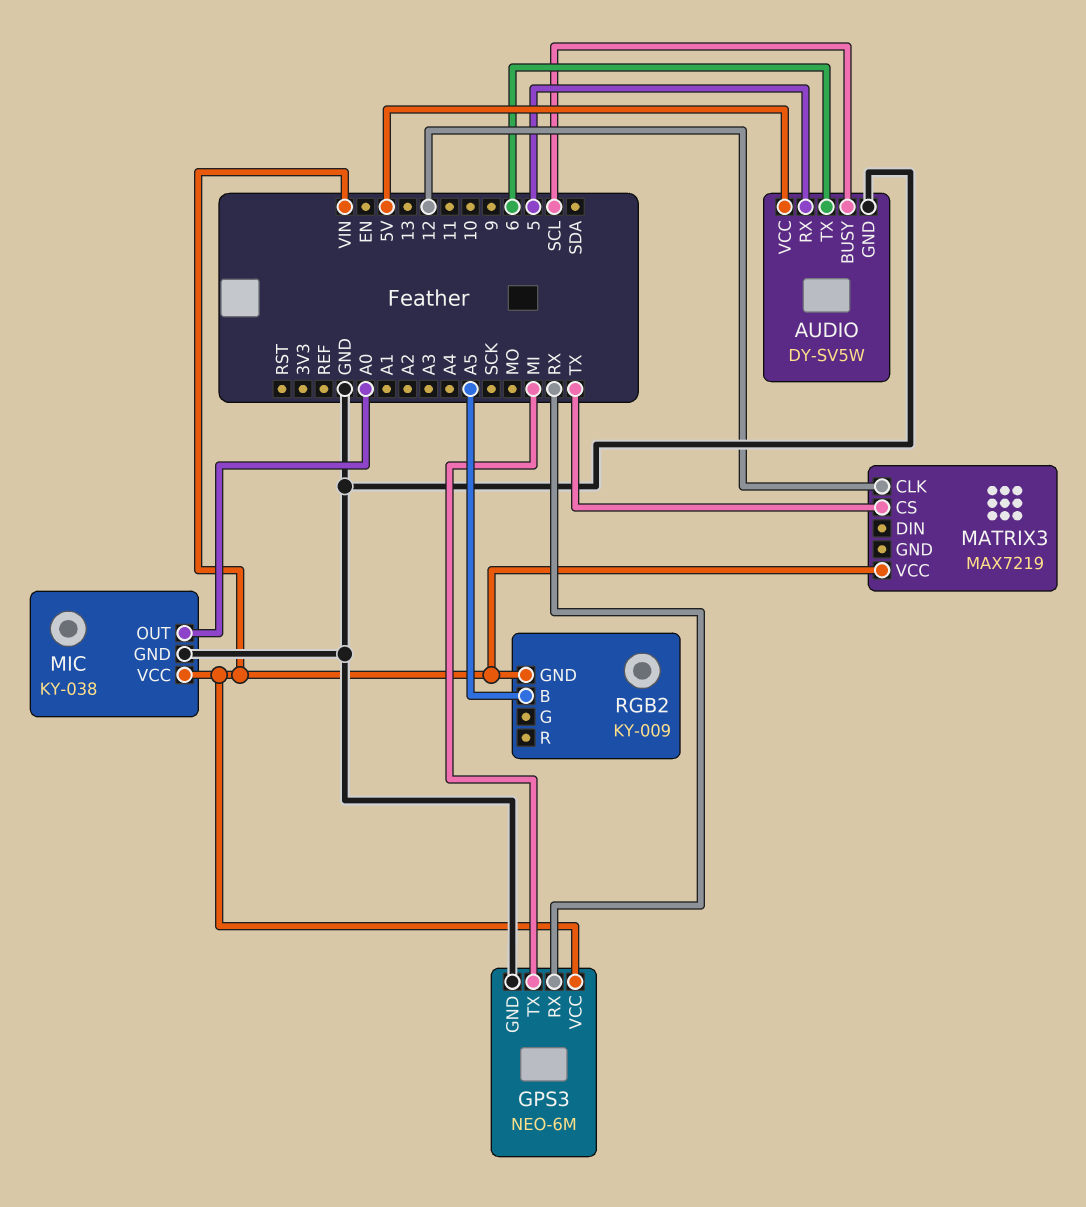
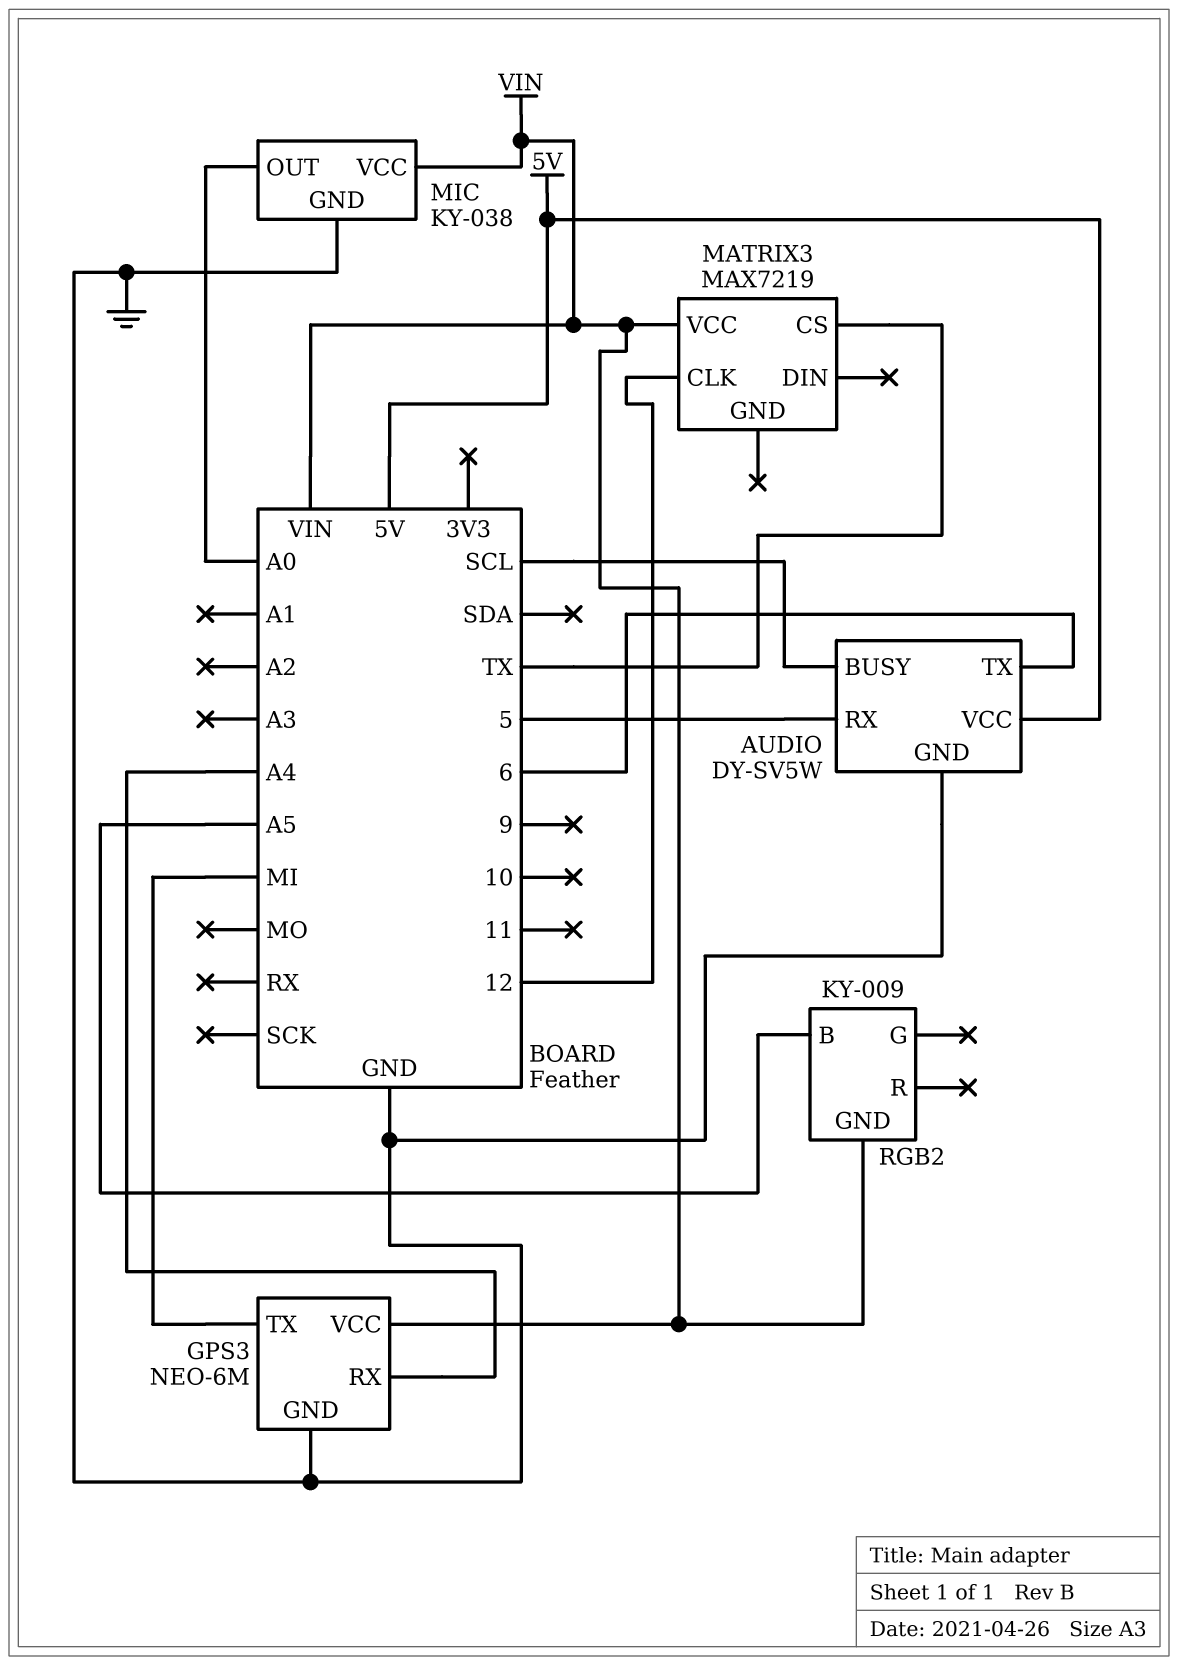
GPS3 pin RX: RX -> A4

